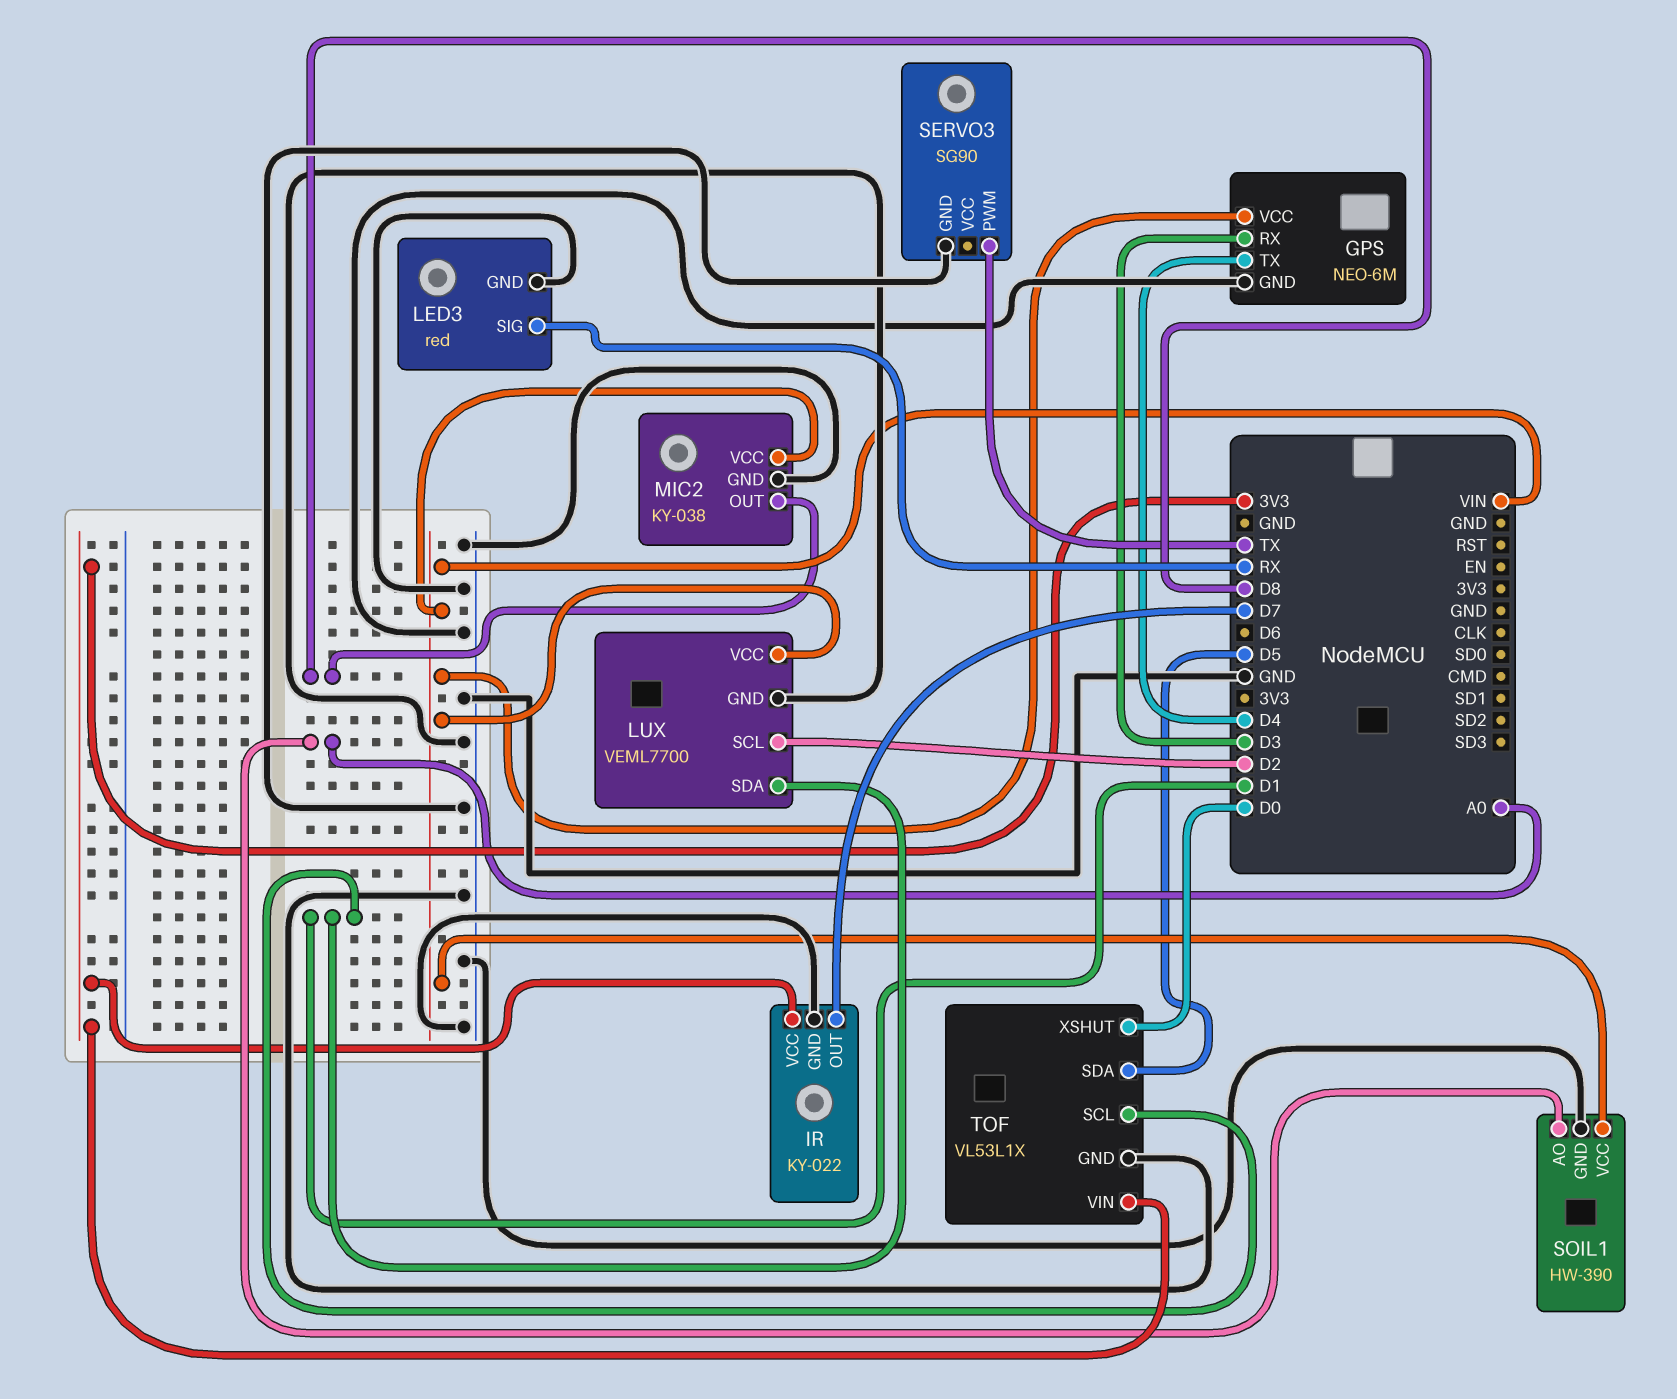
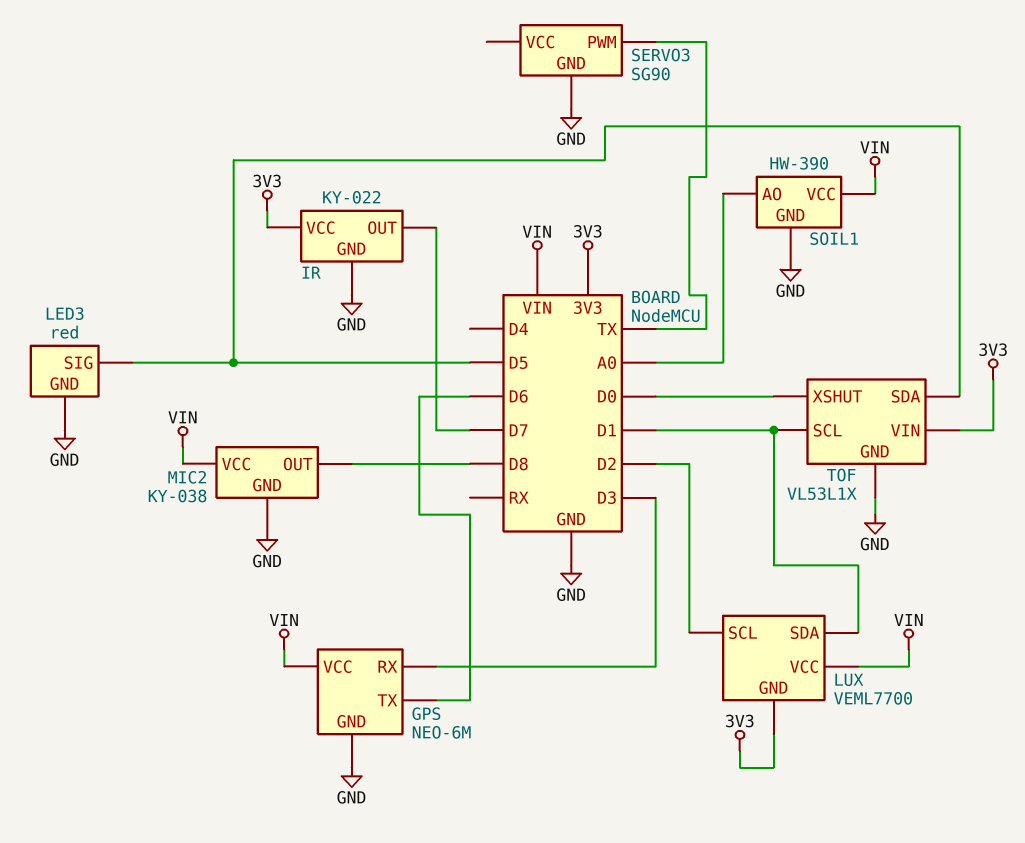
GPS pin TX: D4 -> D6
LED3 pin SIG: RX -> D5
LUX pin GND: GND -> 3V3

